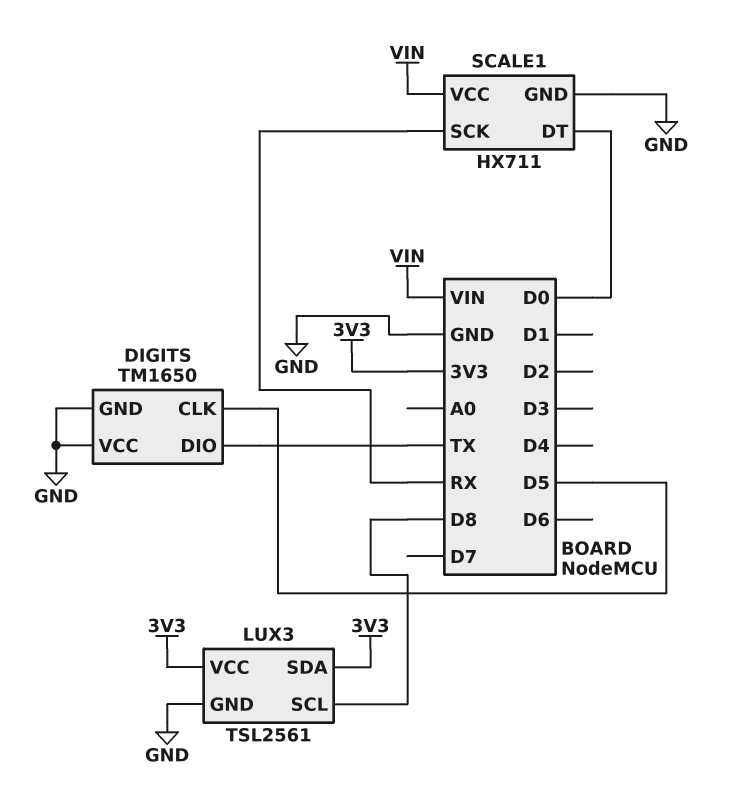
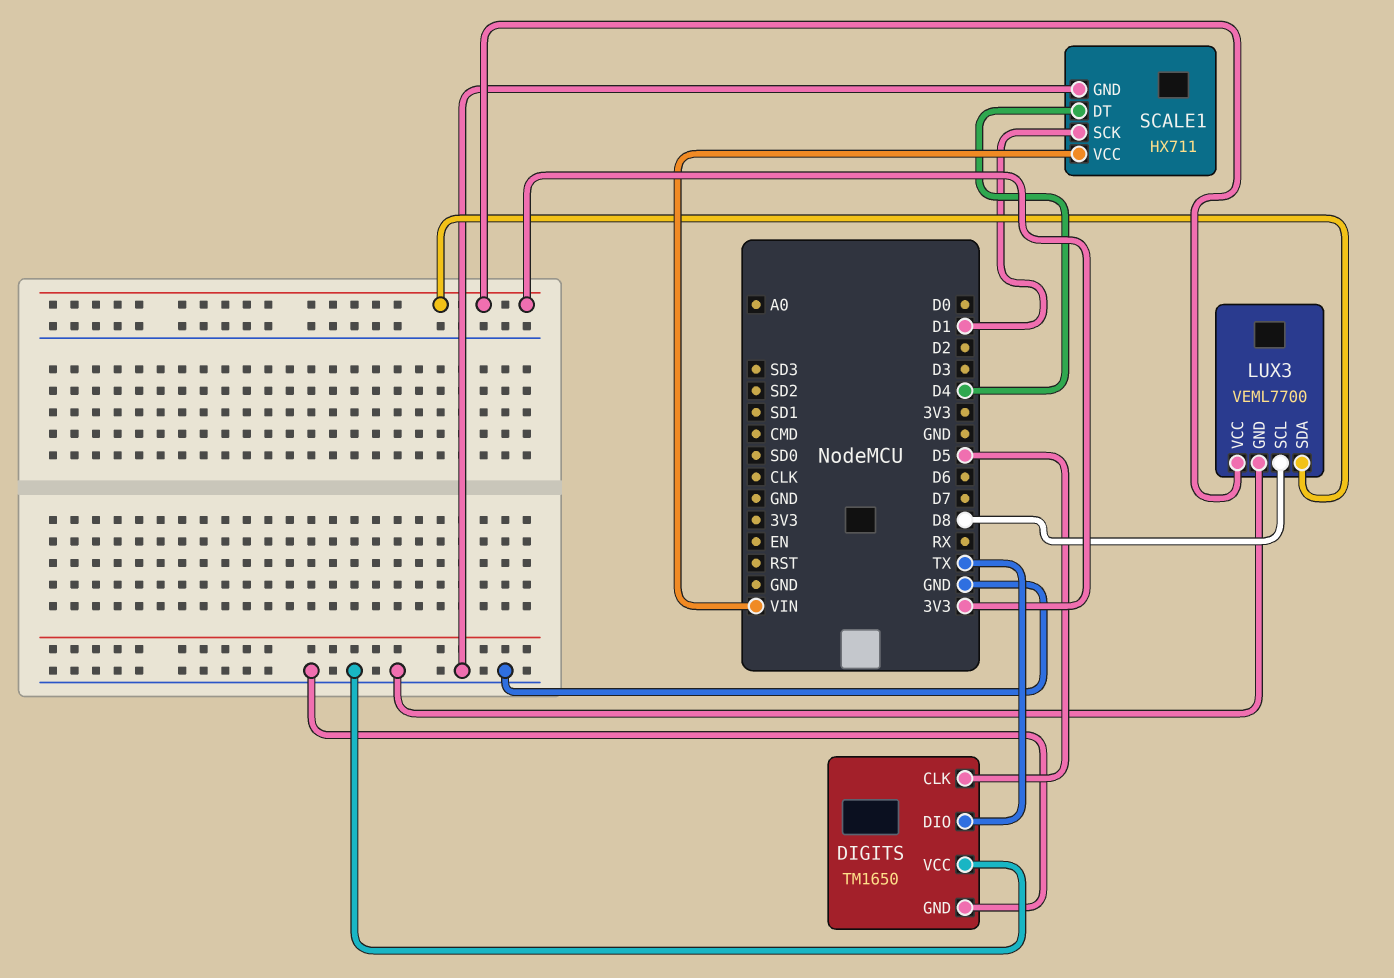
LUX3: TSL2561 -> VEML7700
SCALE1 pin DT: D0 -> D4
SCALE1 pin SCK: RX -> D1

